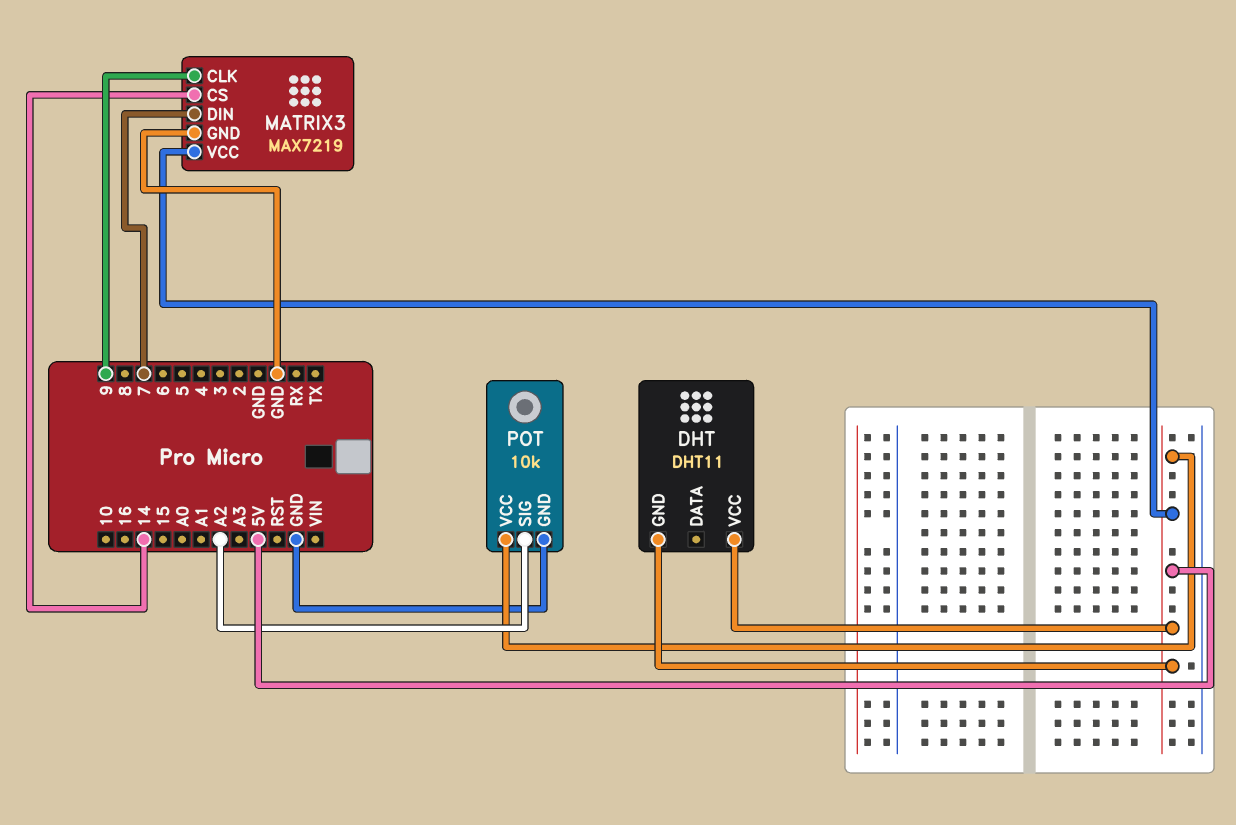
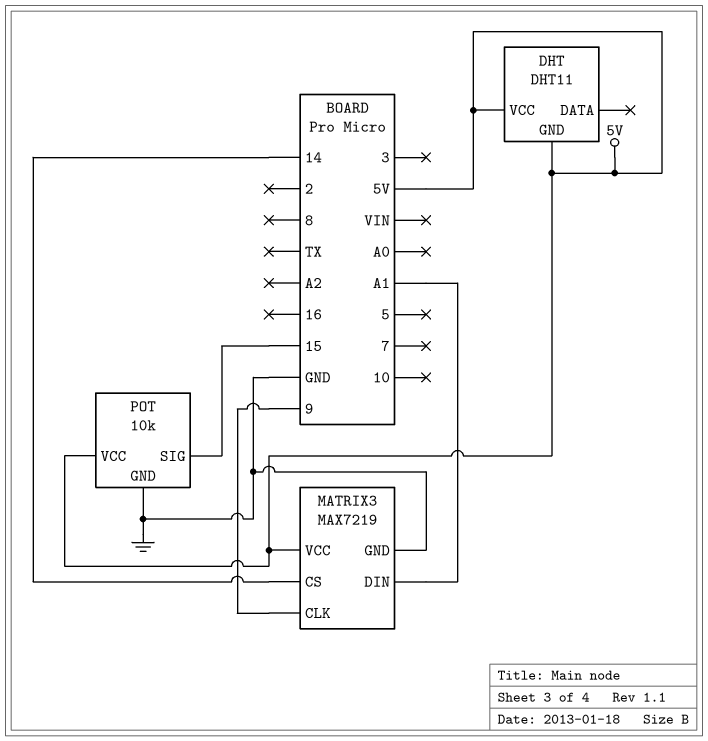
MATRIX3 pin DIN: 7 -> A1
POT pin SIG: A2 -> 15

